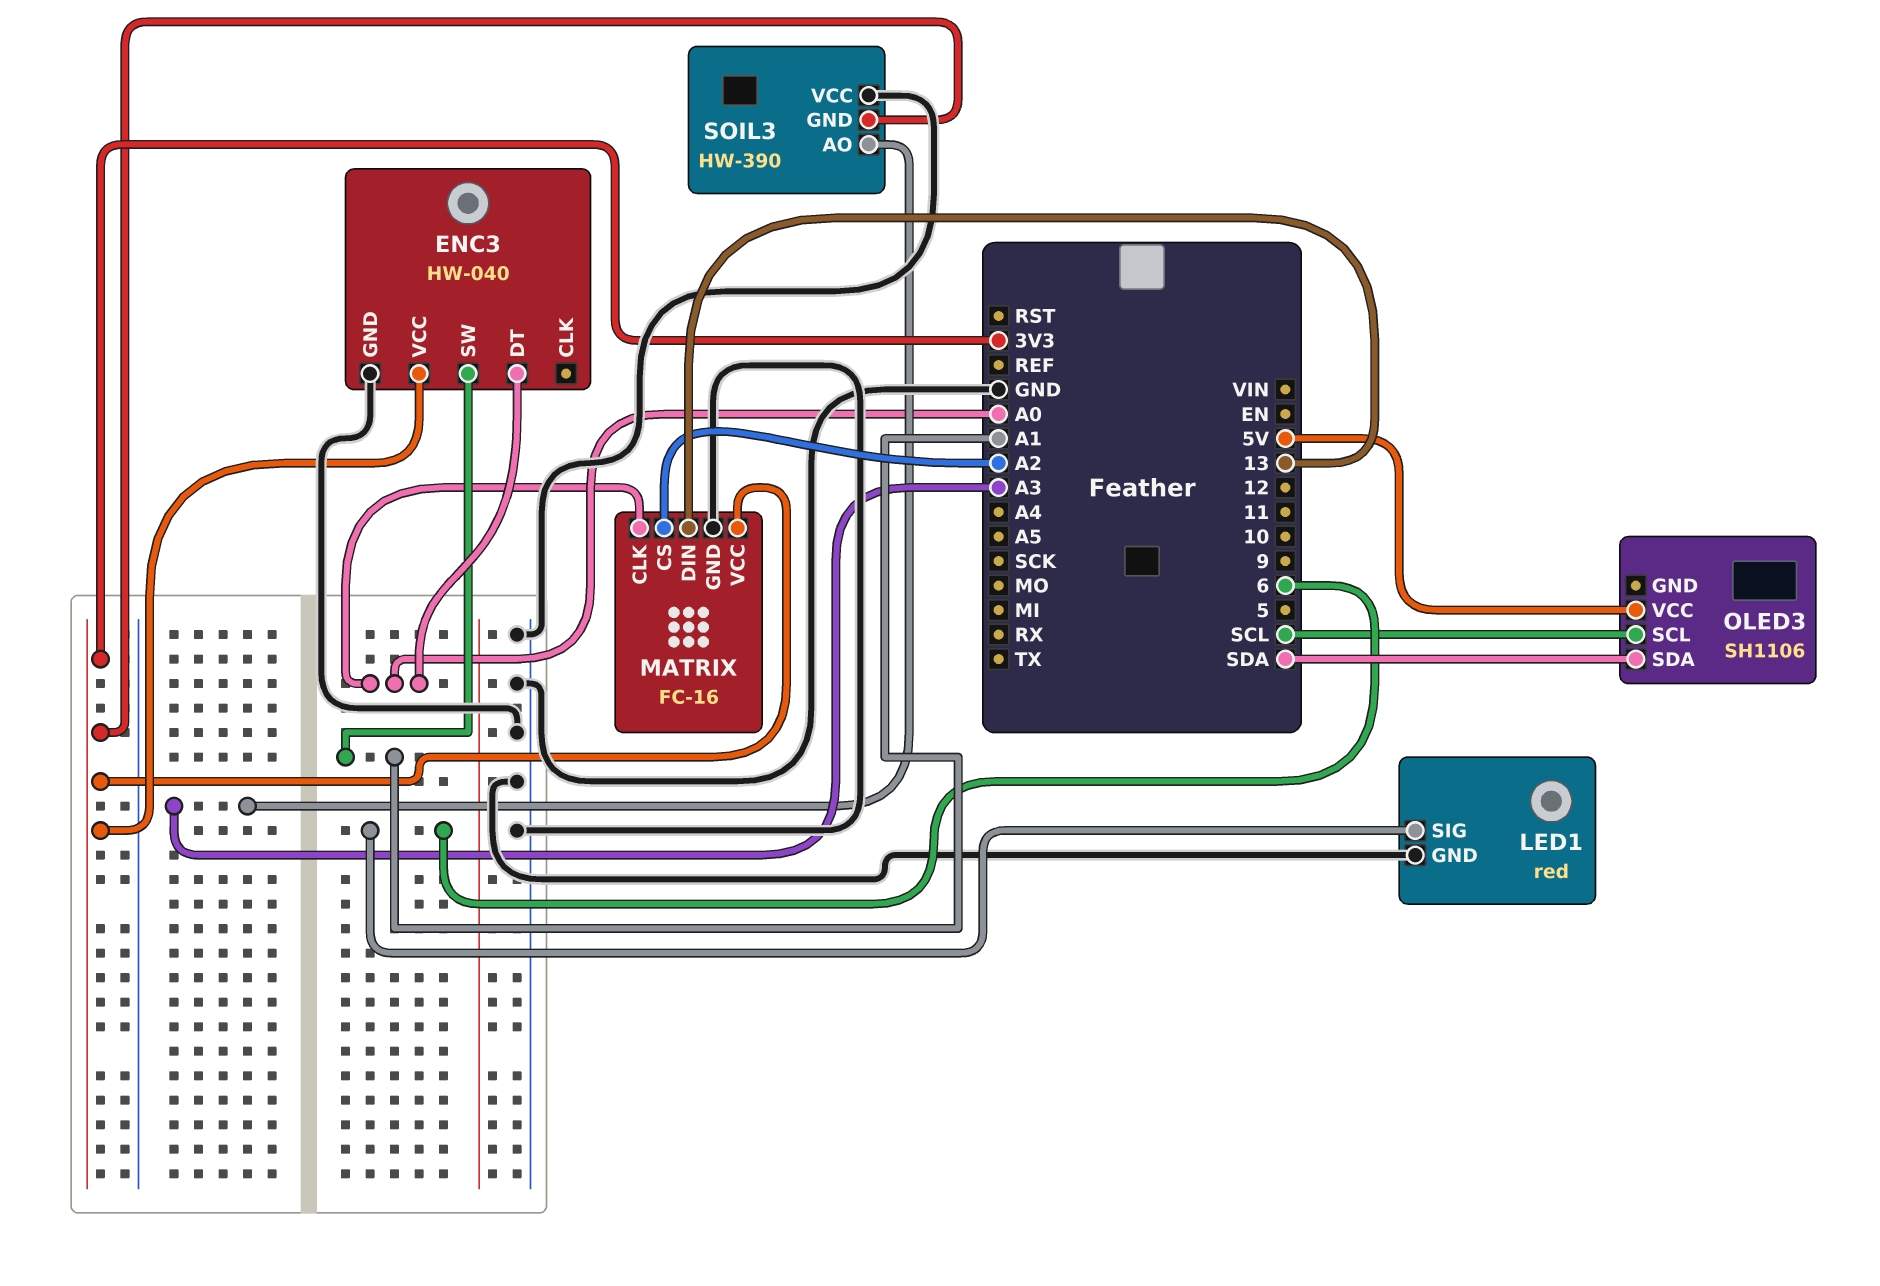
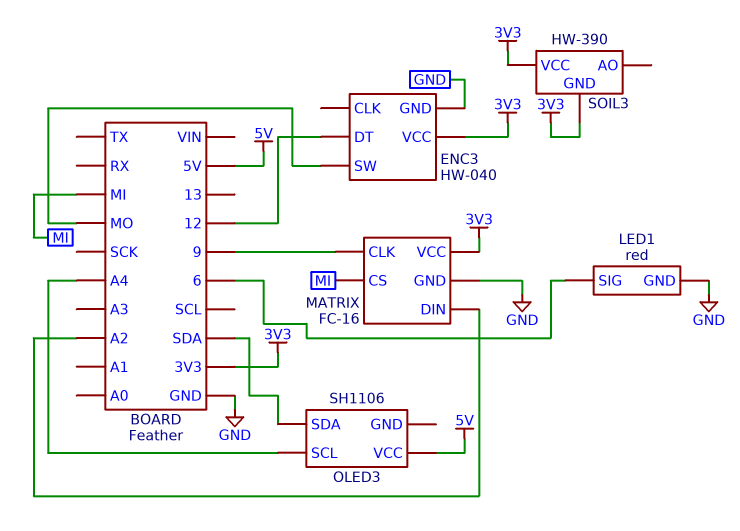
ENC3 pin DT: A0 -> 12
ENC3 pin SW: A1 -> MO
MATRIX pin CLK: A0 -> 9
MATRIX pin CS: A2 -> MI
MATRIX pin DIN: 13 -> A2
OLED3 pin SCL: SCL -> A4
SOIL3 pin AO: A3 -> none
SOIL3 pin VCC: GND -> 3V3

